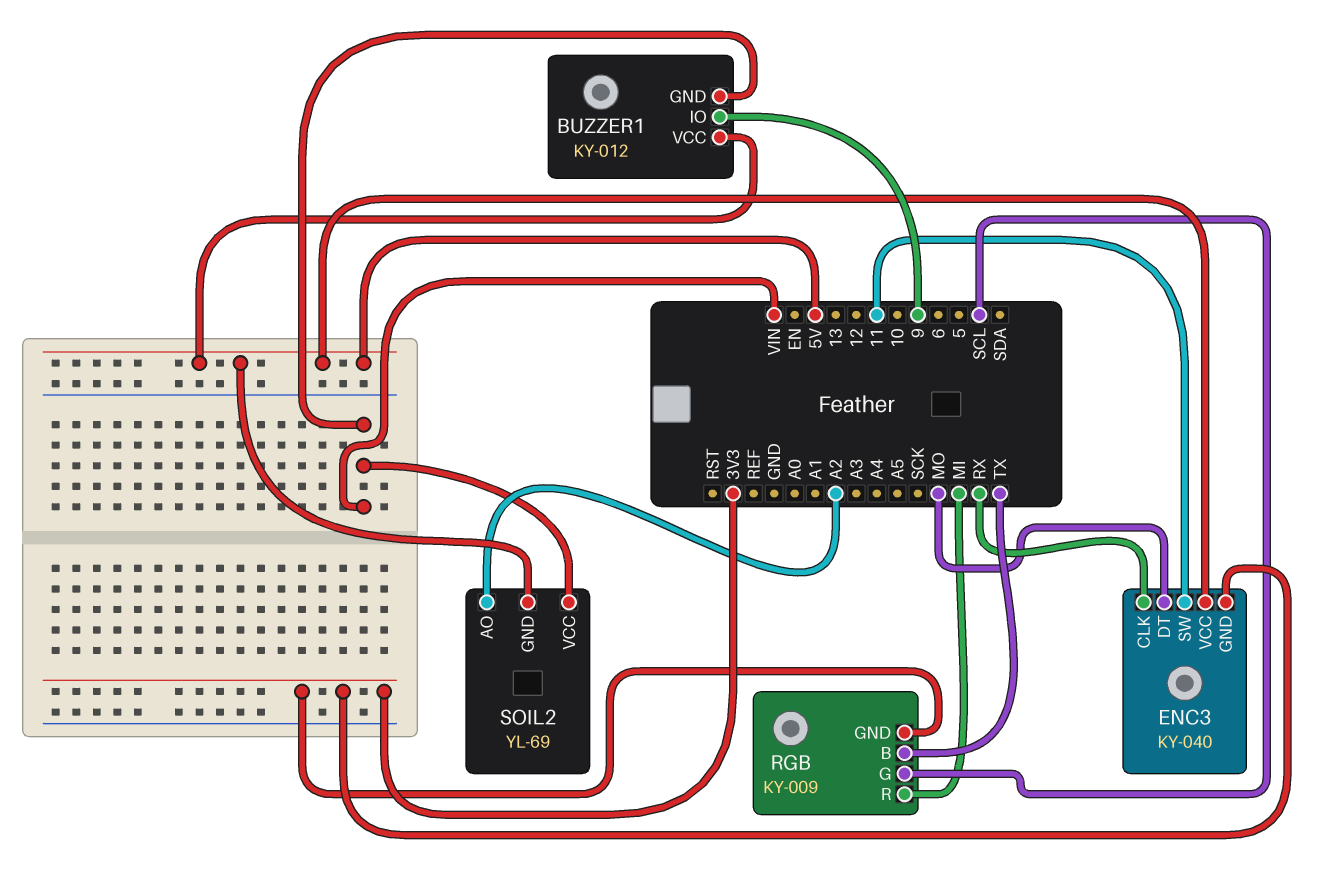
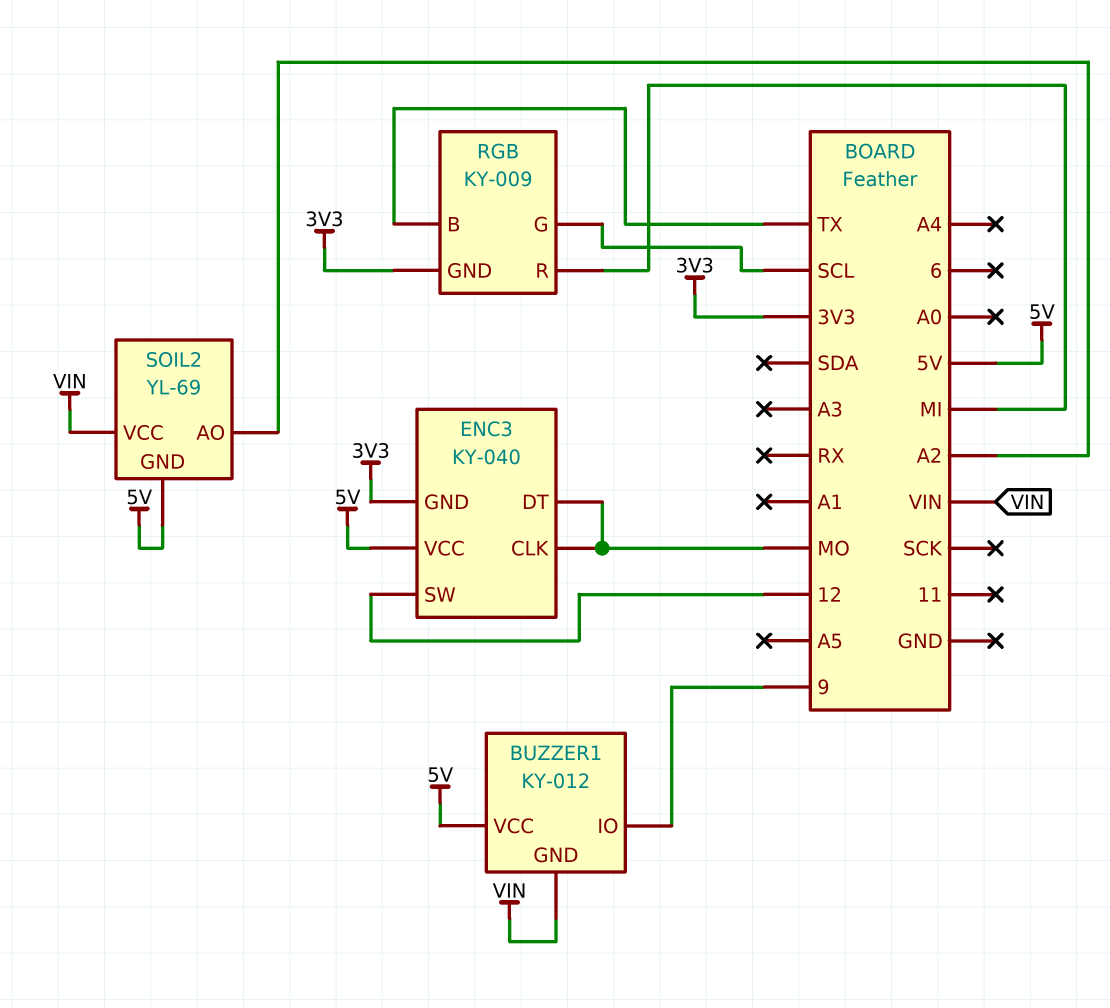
ENC3 pin CLK: RX -> MO
ENC3 pin SW: 11 -> 12

